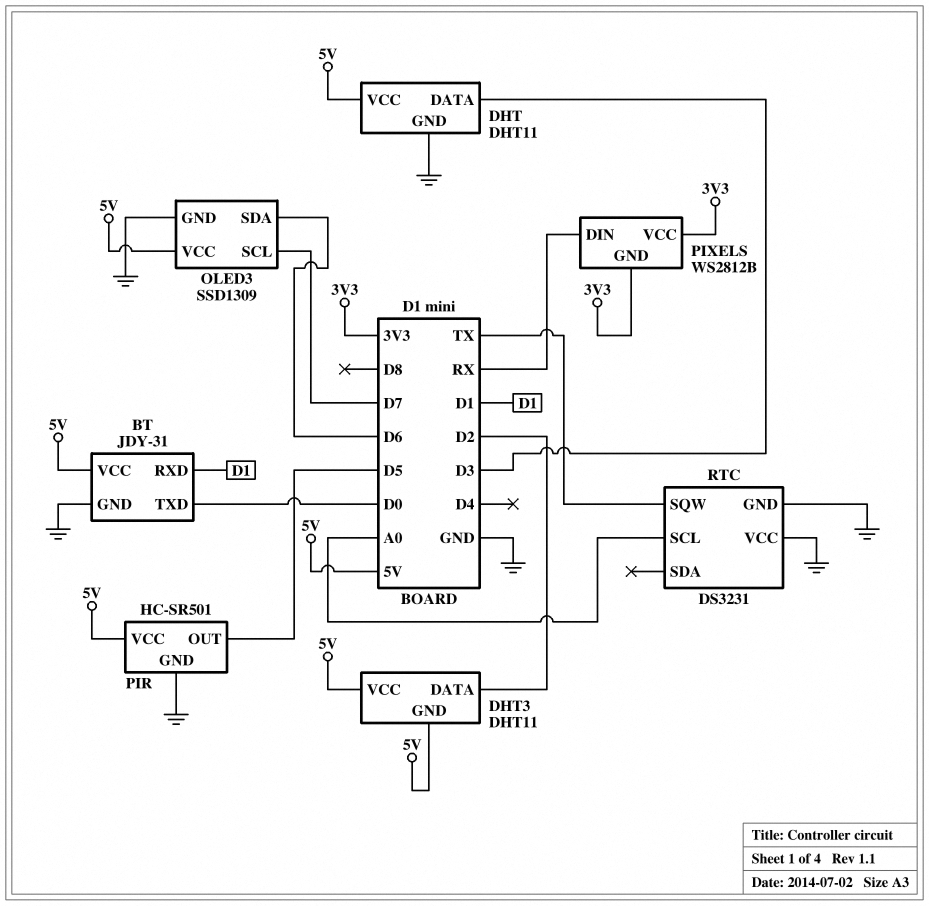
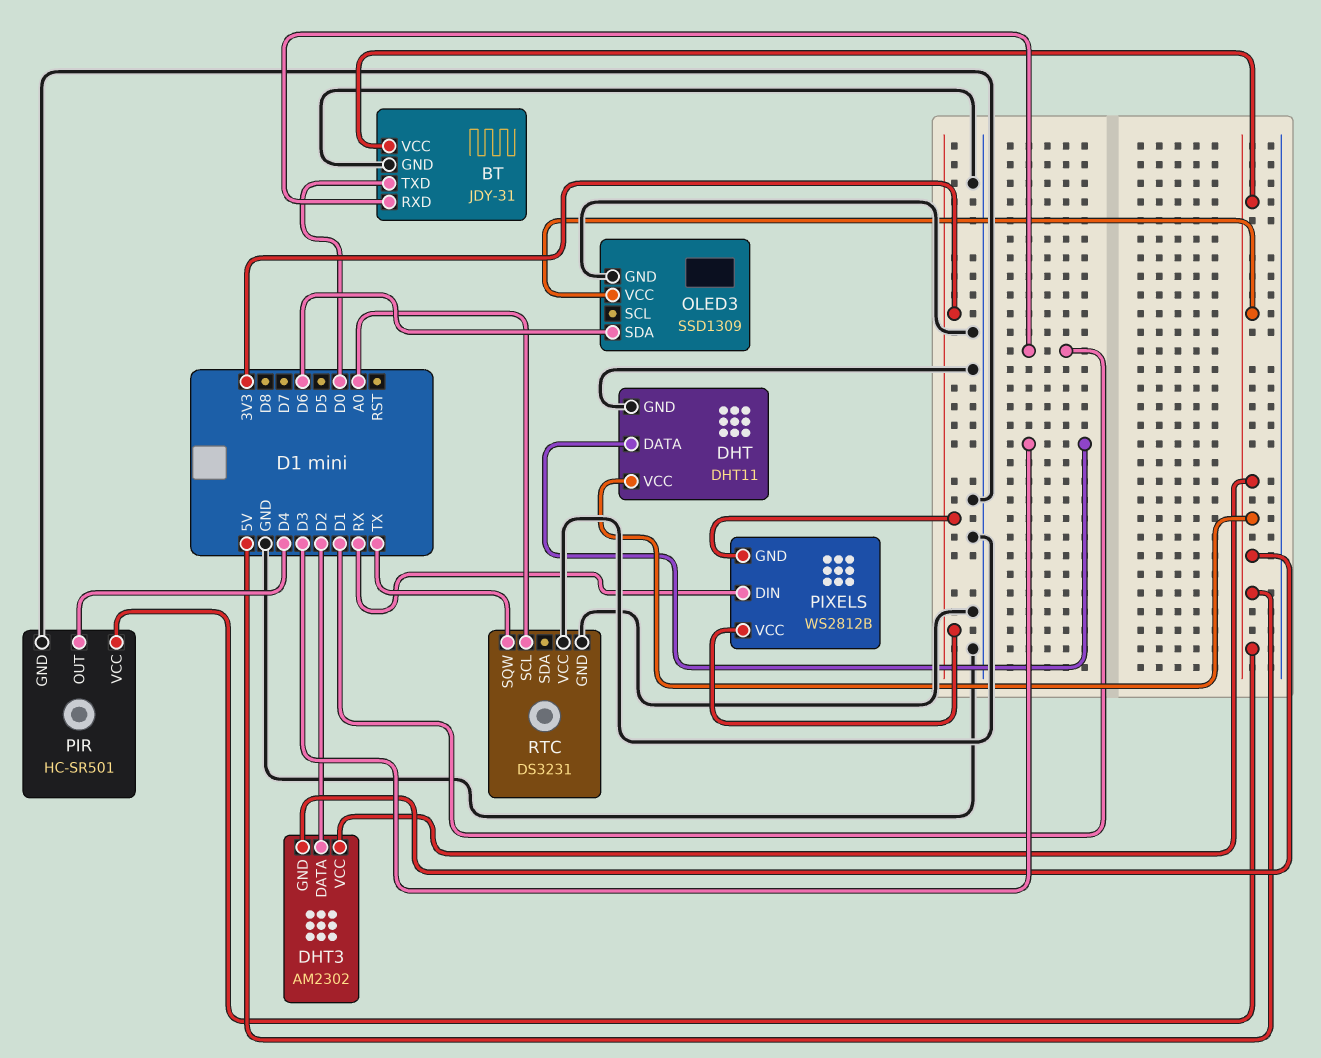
DHT3: DHT11 -> AM2302
OLED3 pin SCL: D7 -> none
PIR pin OUT: D5 -> D4

